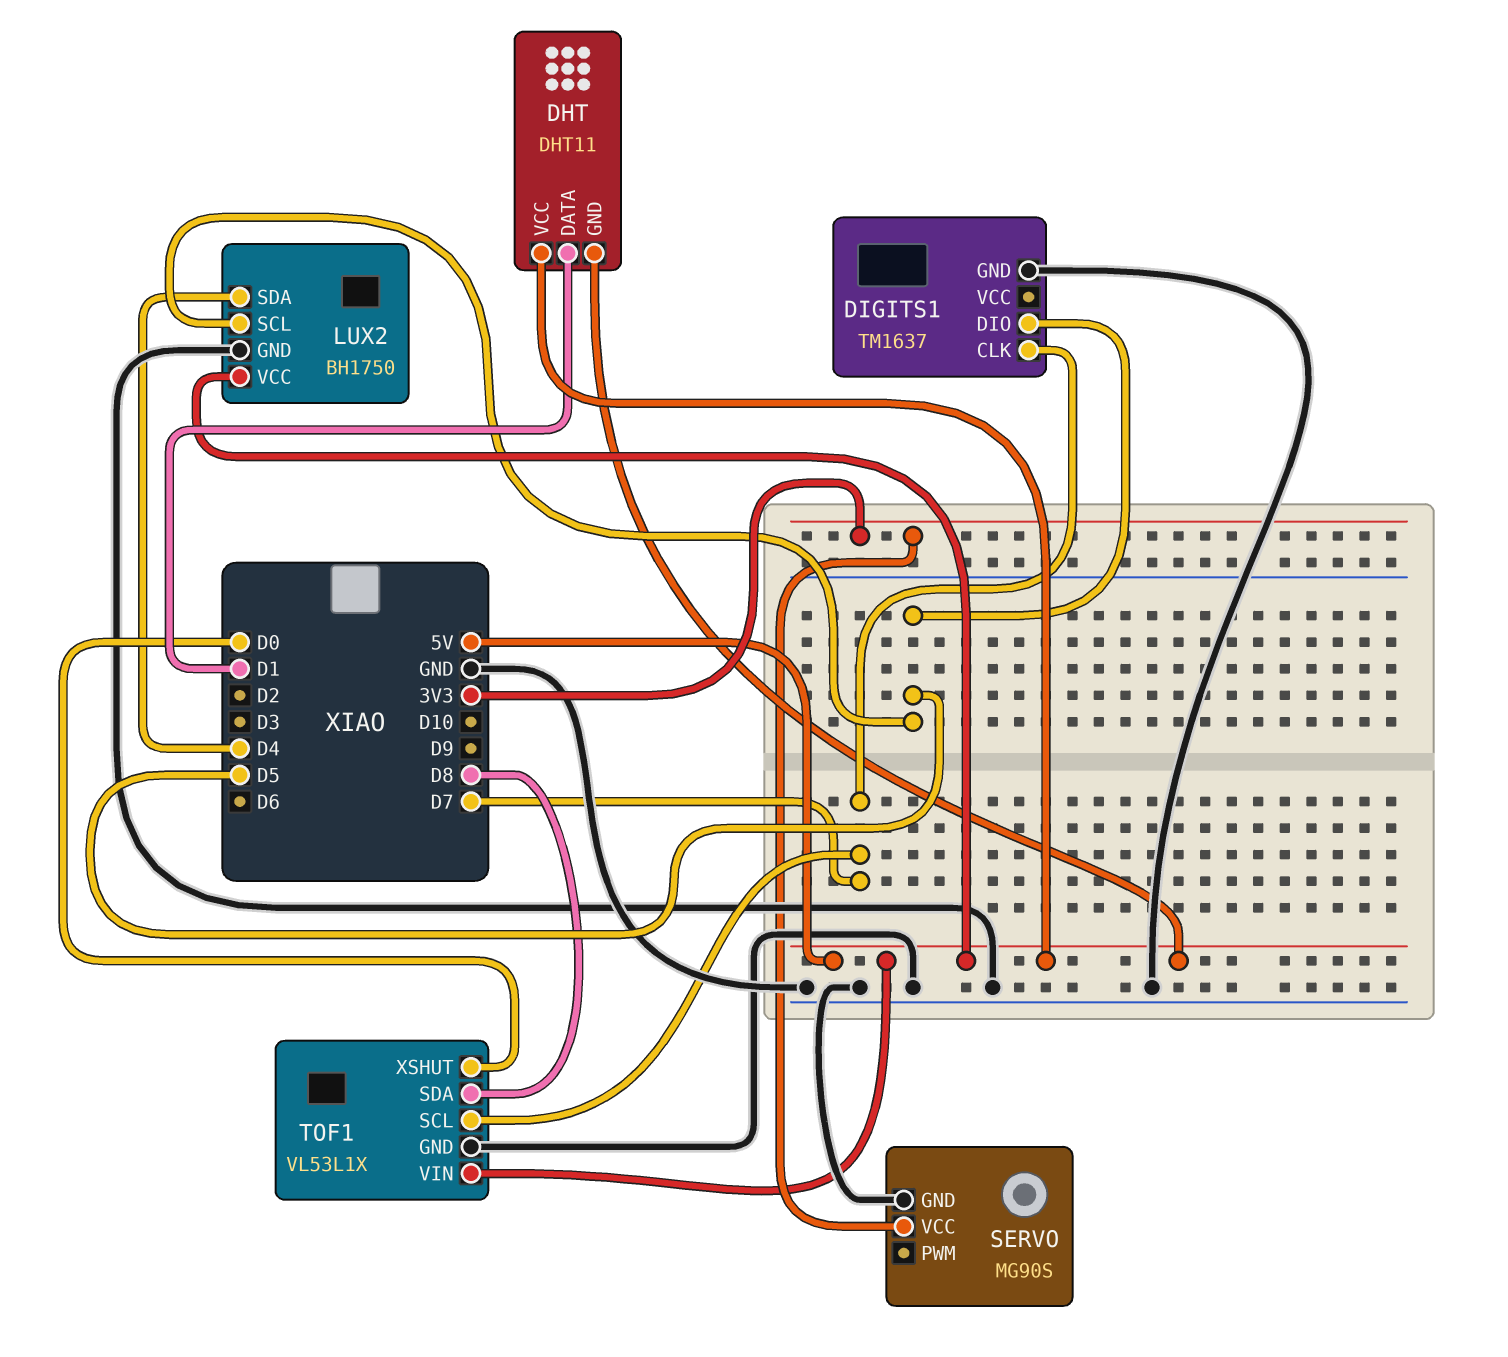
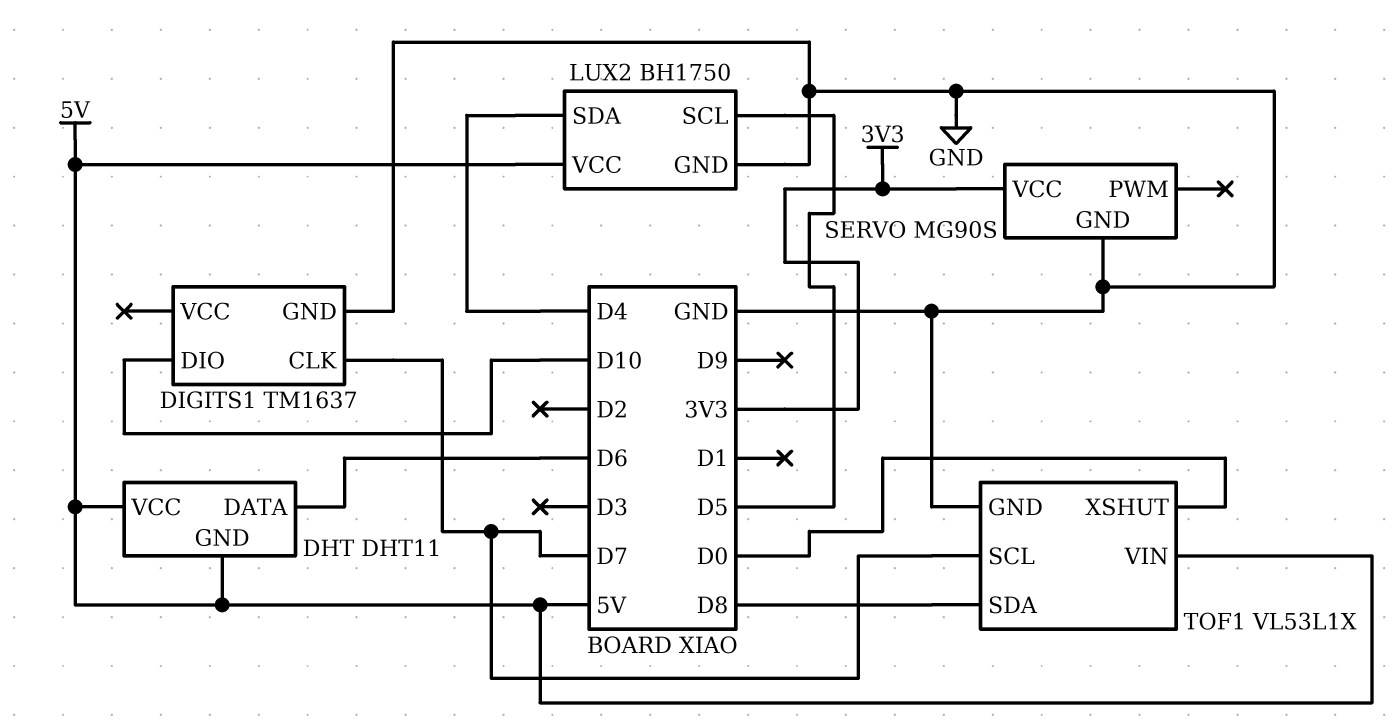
DHT pin DATA: D1 -> D6
DIGITS1 pin DIO: D5 -> D10

